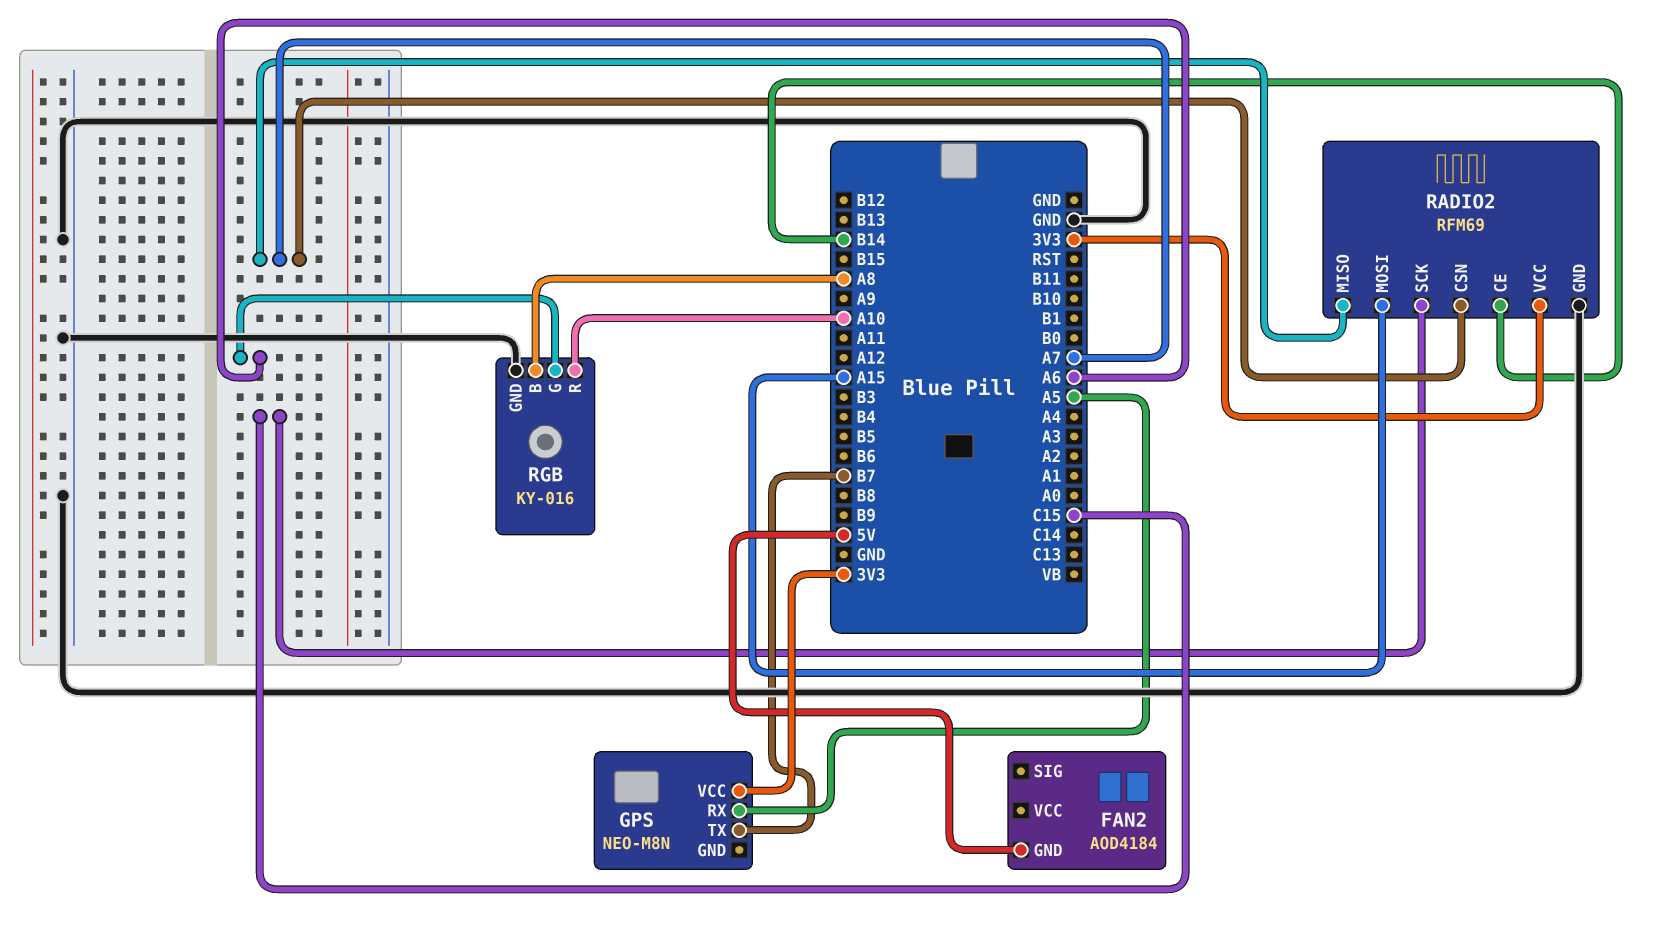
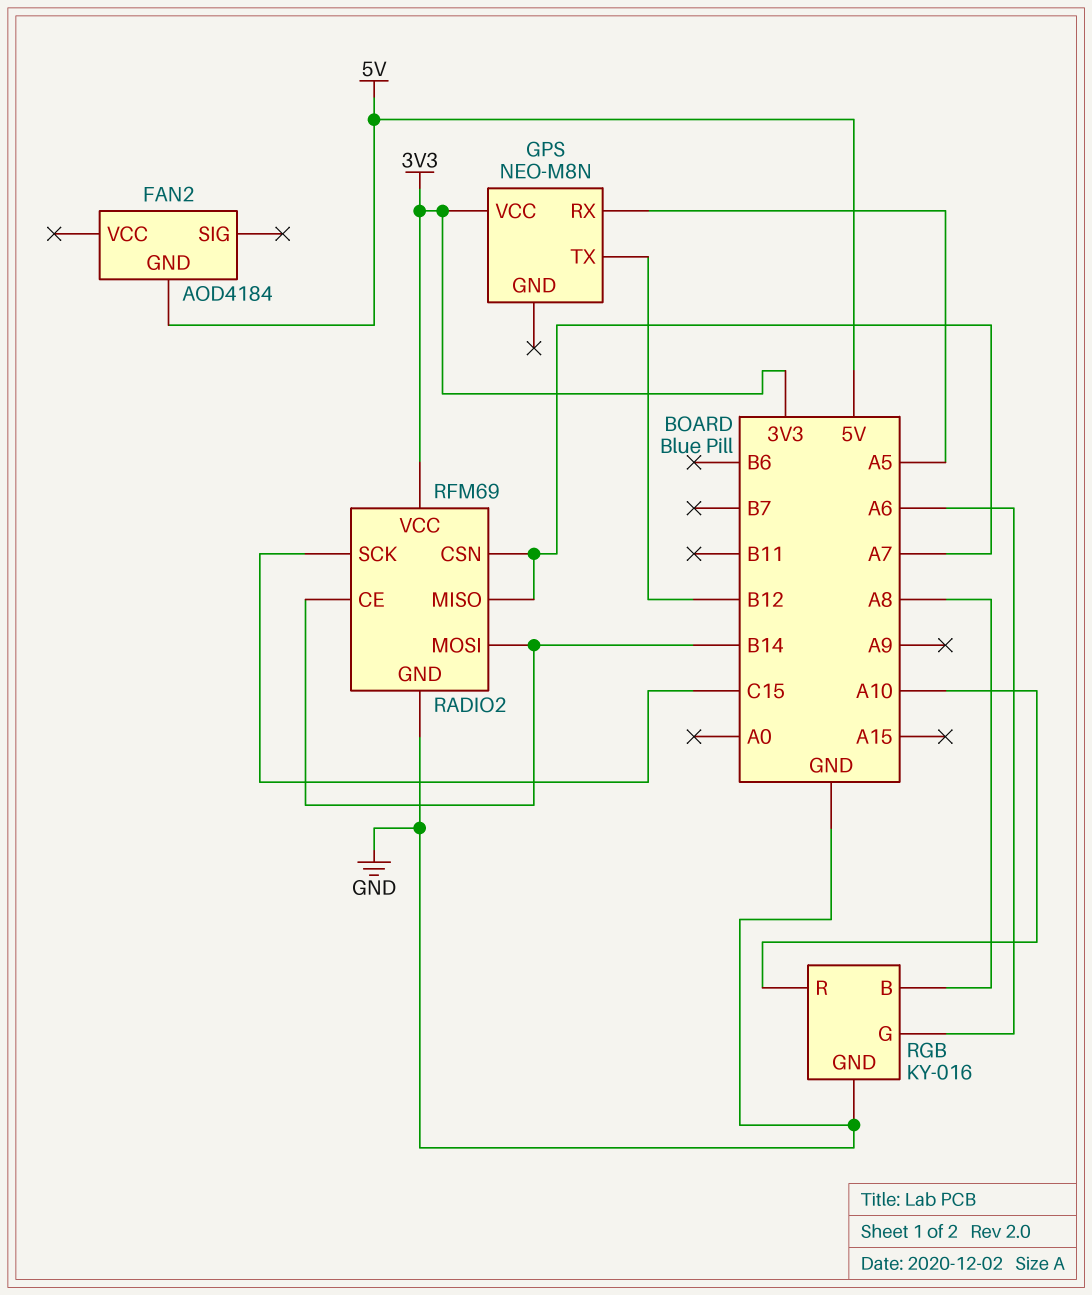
GPS pin TX: B7 -> B12
RADIO2 pin MOSI: A15 -> B14

